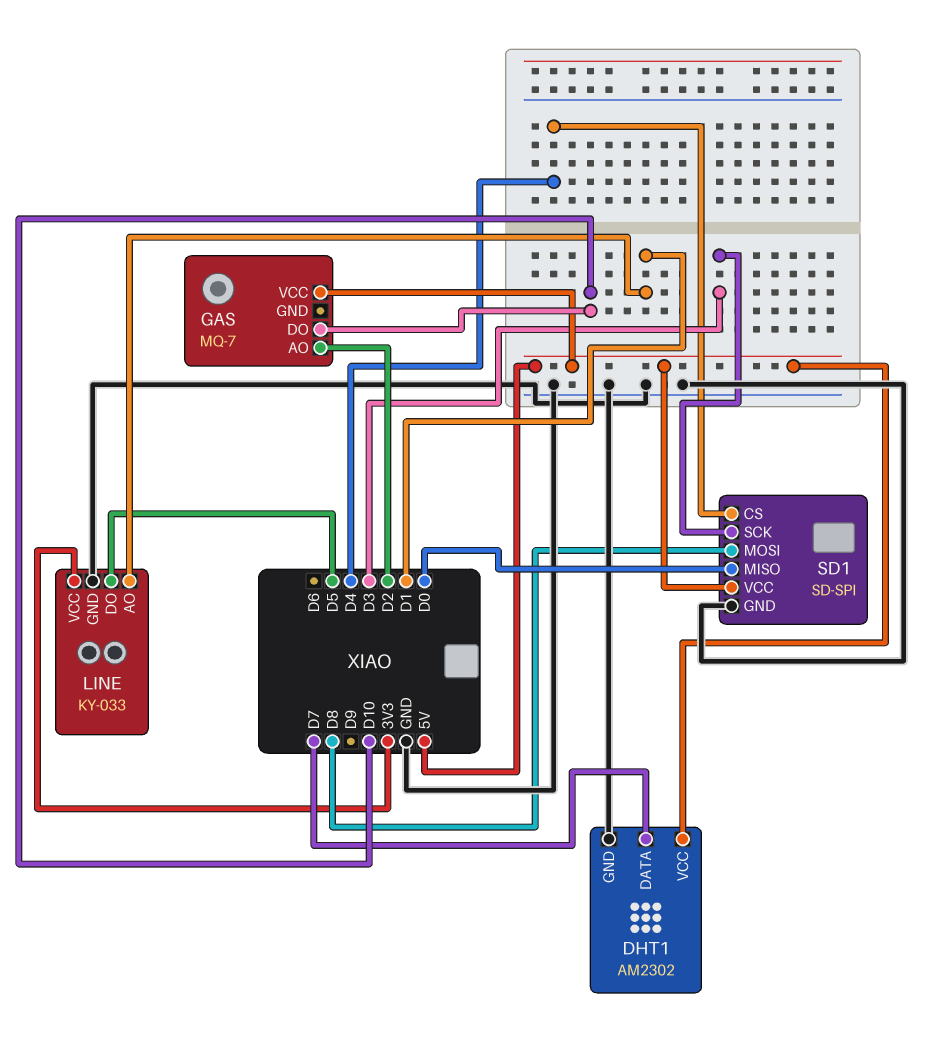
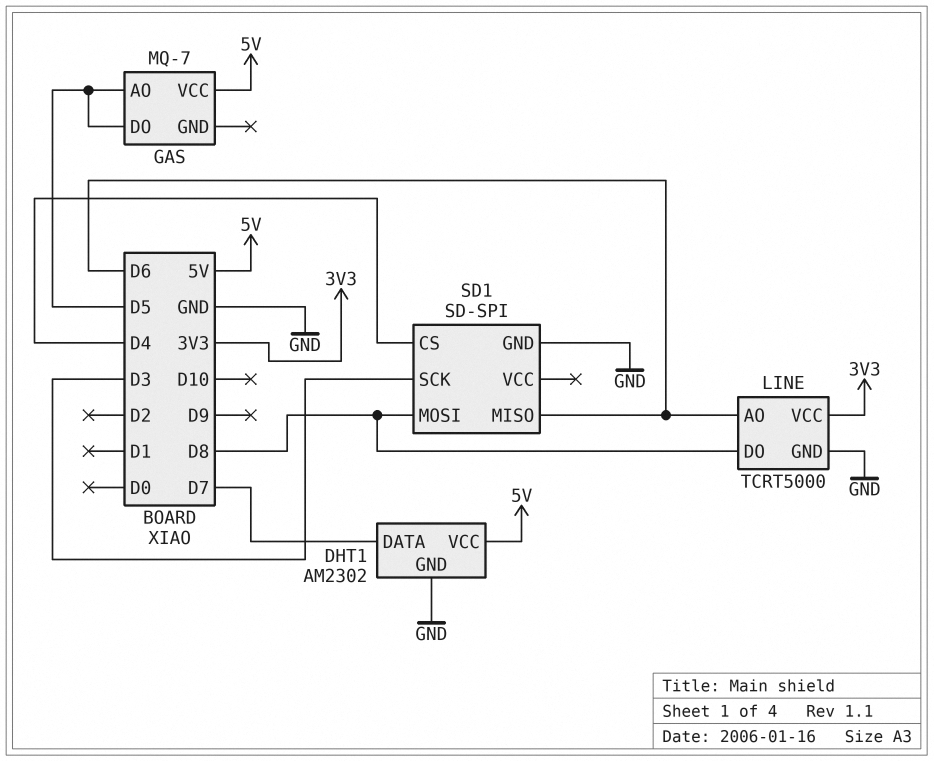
GAS pin AO: D2 -> D5
GAS pin DO: D10 -> D5
LINE: KY-033 -> TCRT5000
LINE pin AO: D1 -> D6
LINE pin DO: D5 -> D8
SD1 pin MISO: D0 -> D6
SD1 pin VCC: 5V -> none

